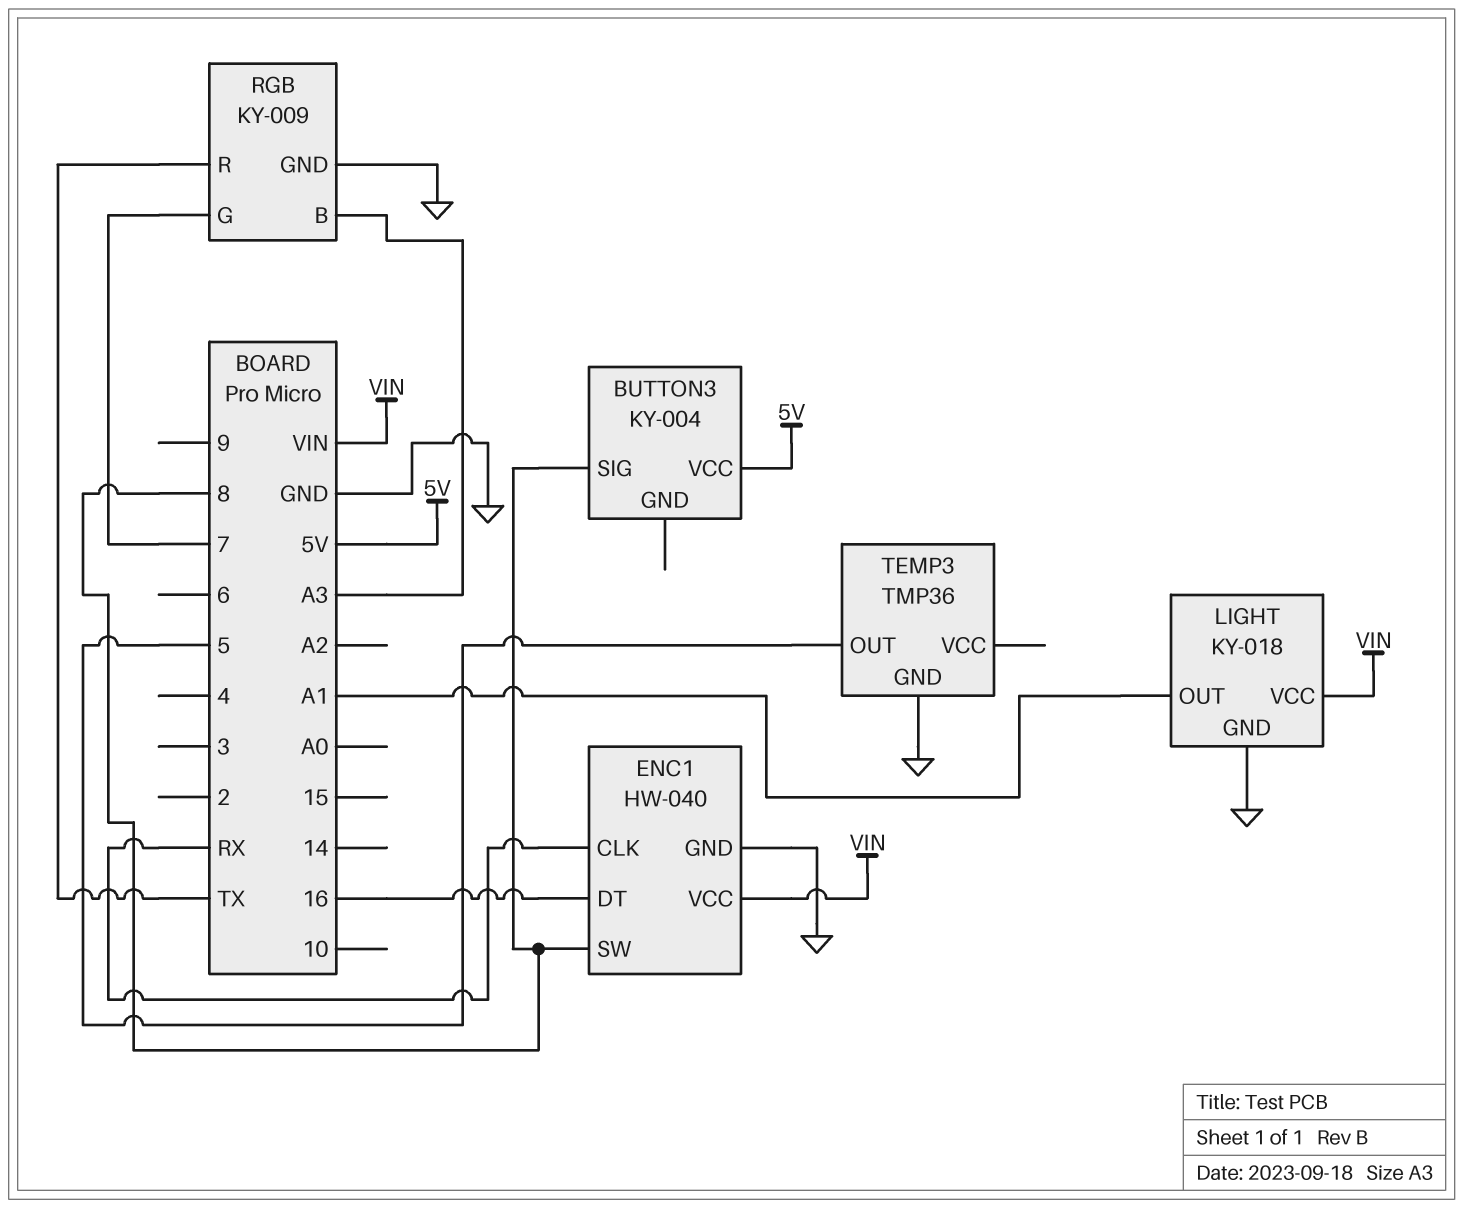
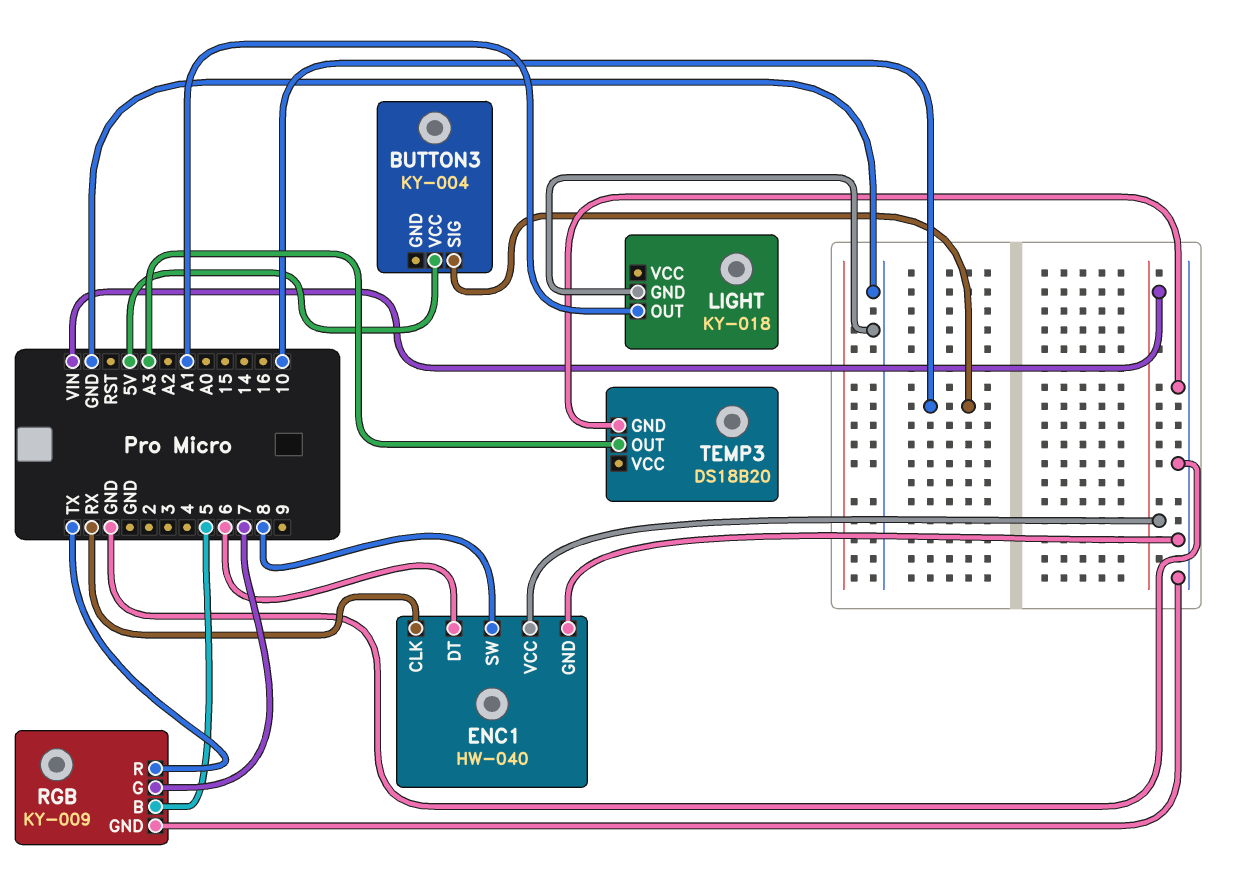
BUTTON3 pin SIG: 8 -> 10
ENC1 pin DT: 16 -> 6
LIGHT pin VCC: VIN -> none
RGB pin B: A3 -> 5
TEMP3: TMP36 -> DS18B20
TEMP3 pin OUT: 5 -> A3

